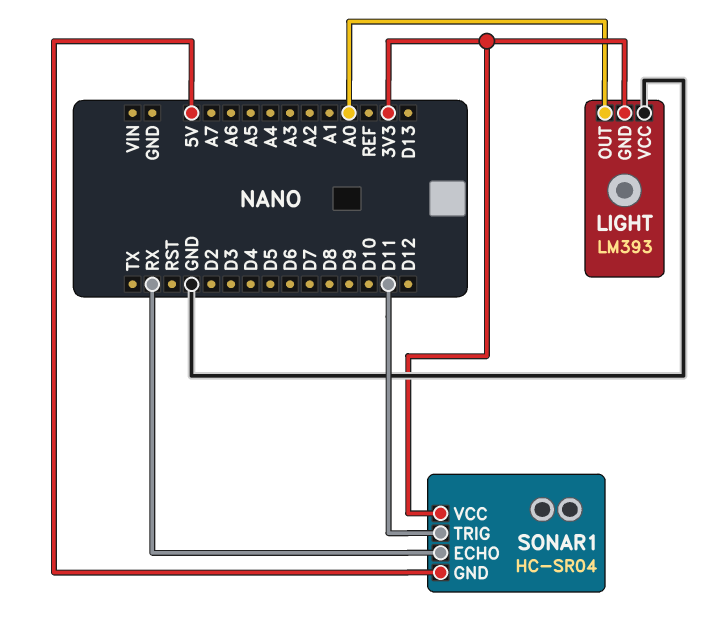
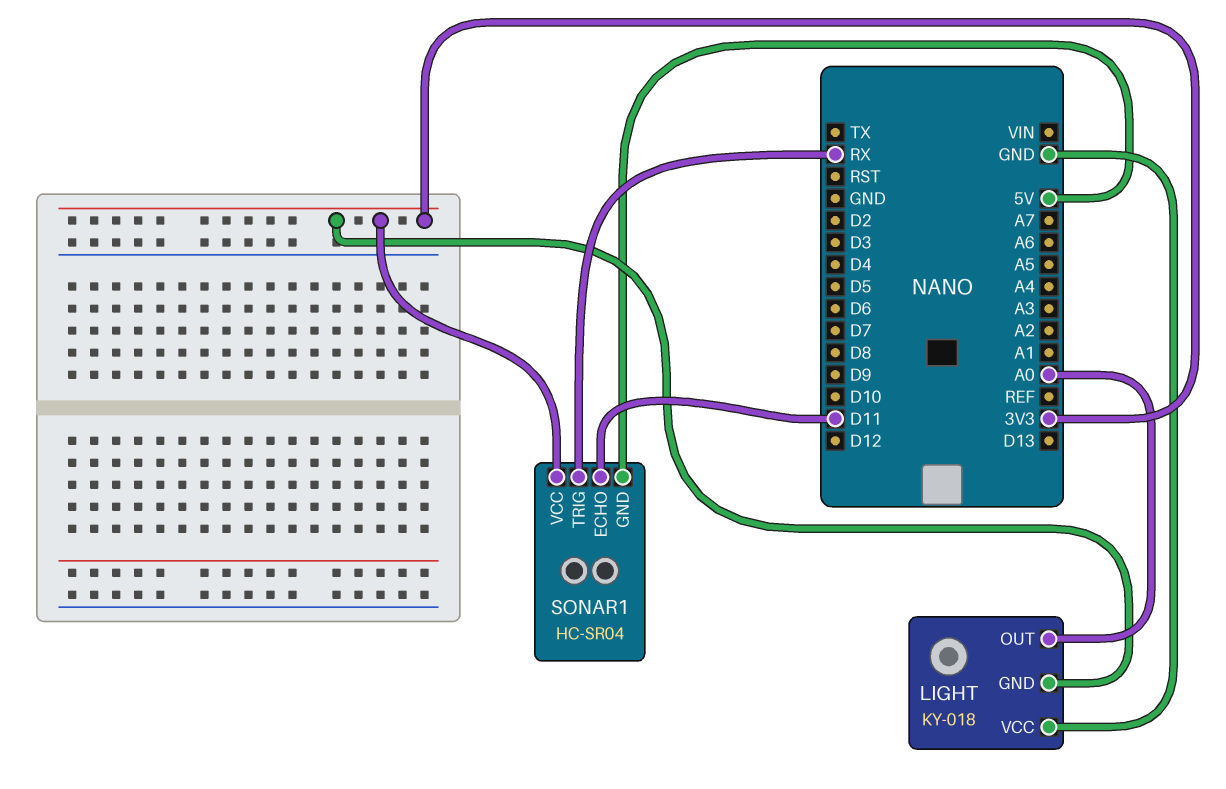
LIGHT: LM393 -> KY-018
SONAR1 pin ECHO: RX -> D11
SONAR1 pin TRIG: D11 -> RX

